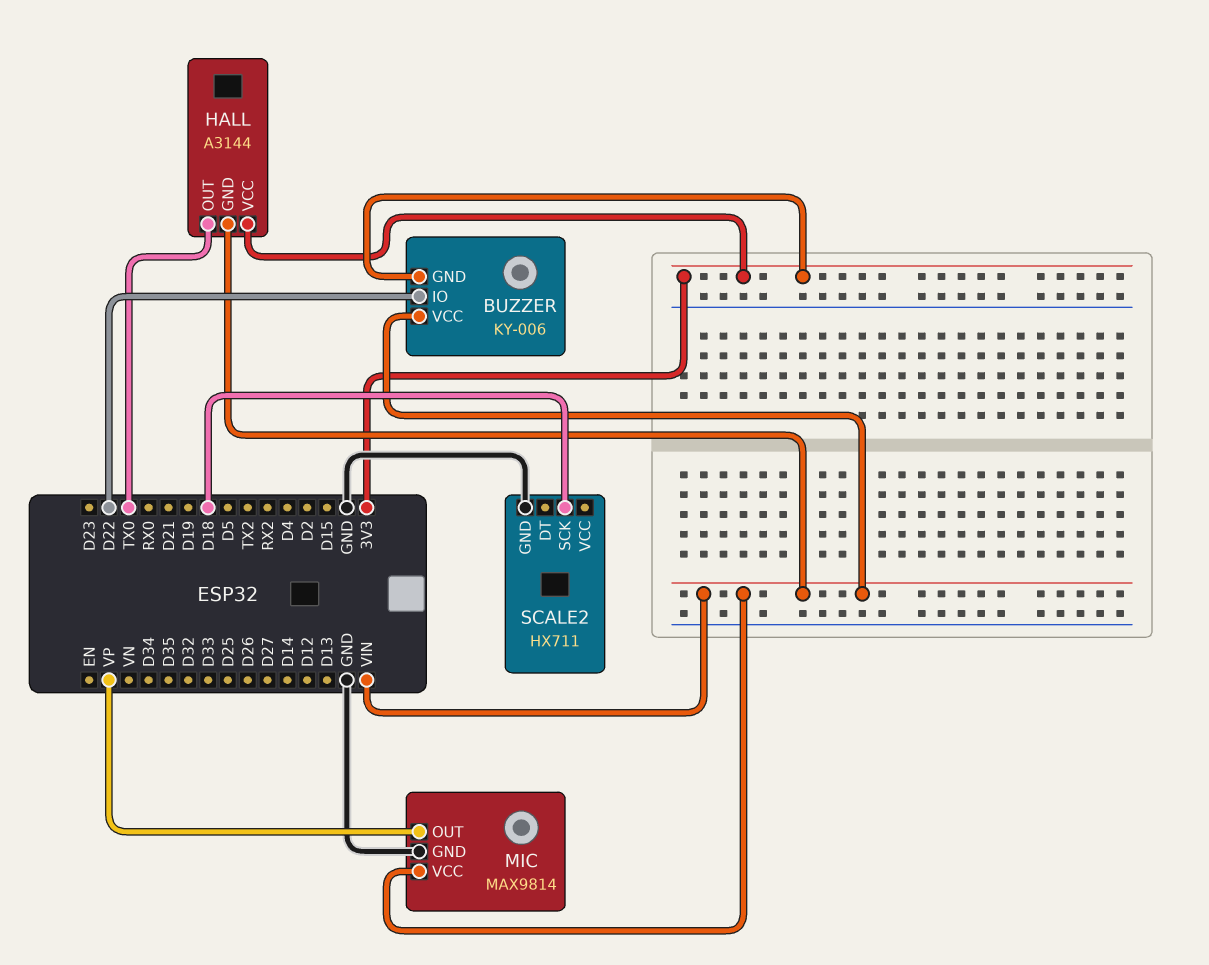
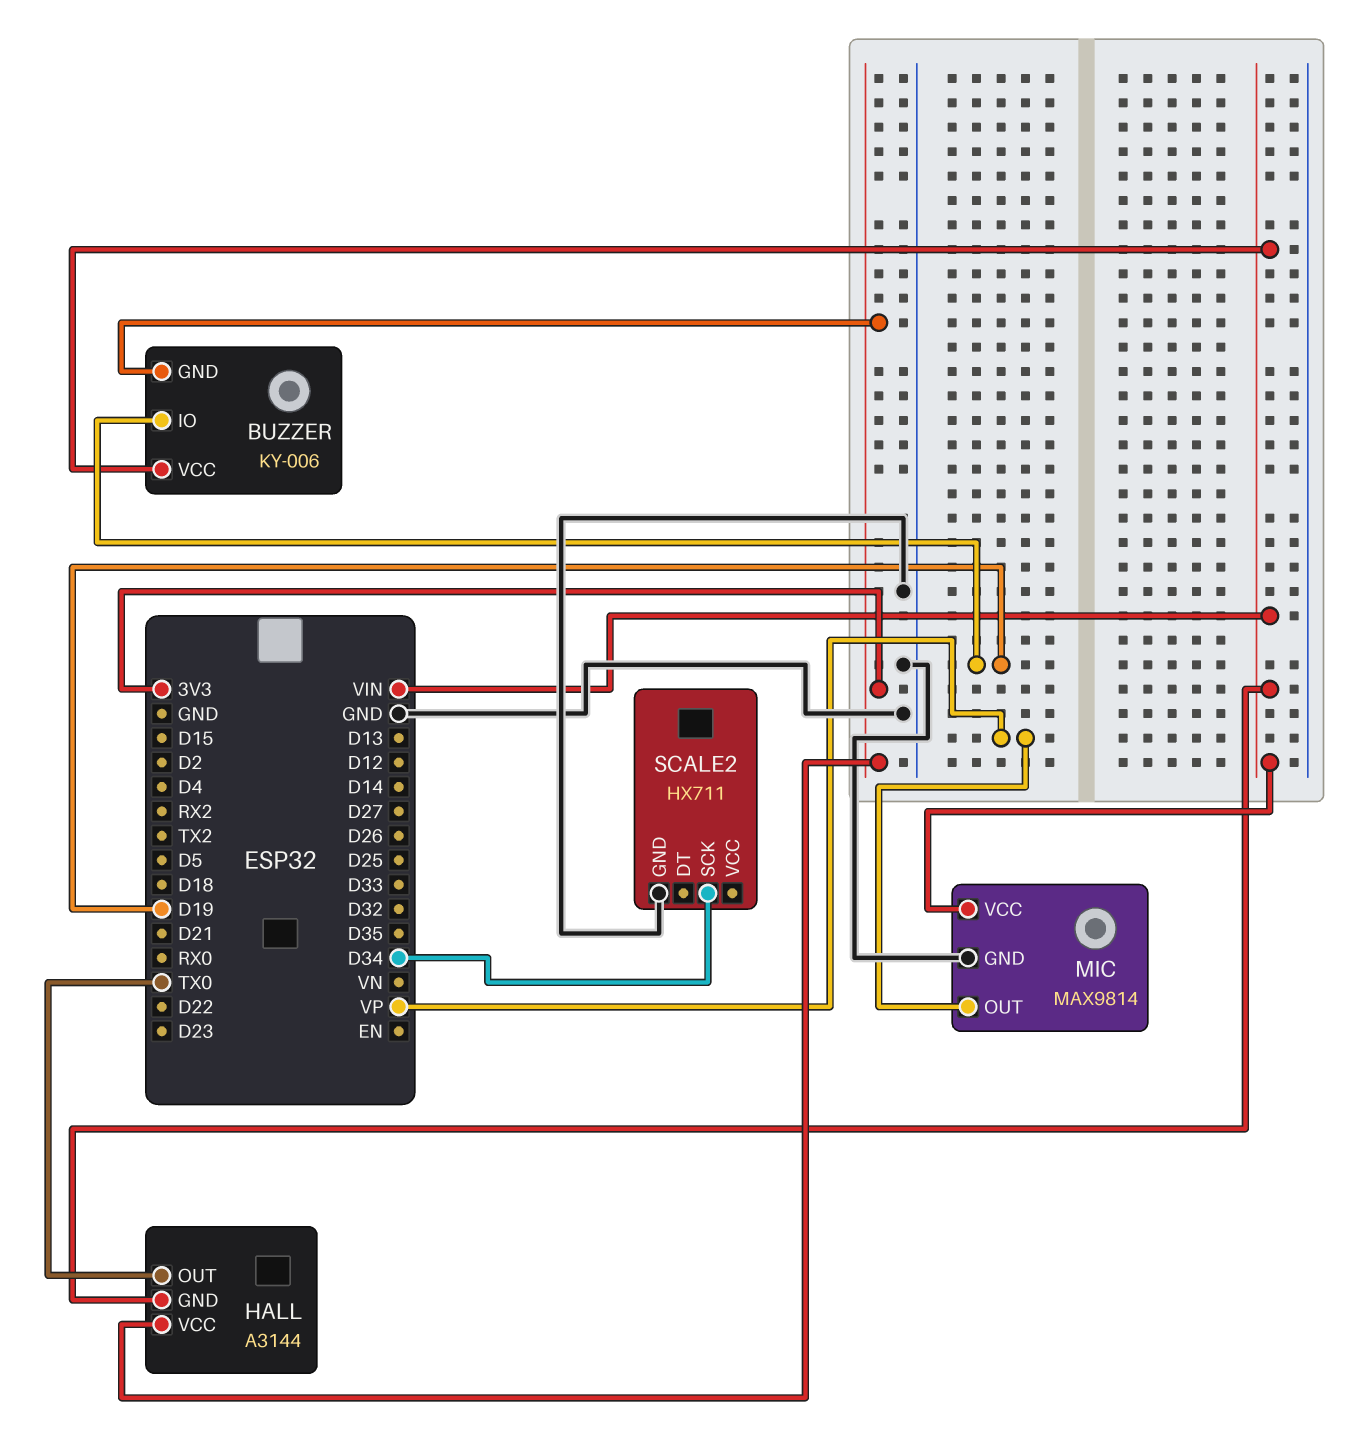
BUZZER pin IO: D22 -> D19
SCALE2 pin SCK: D18 -> D34

